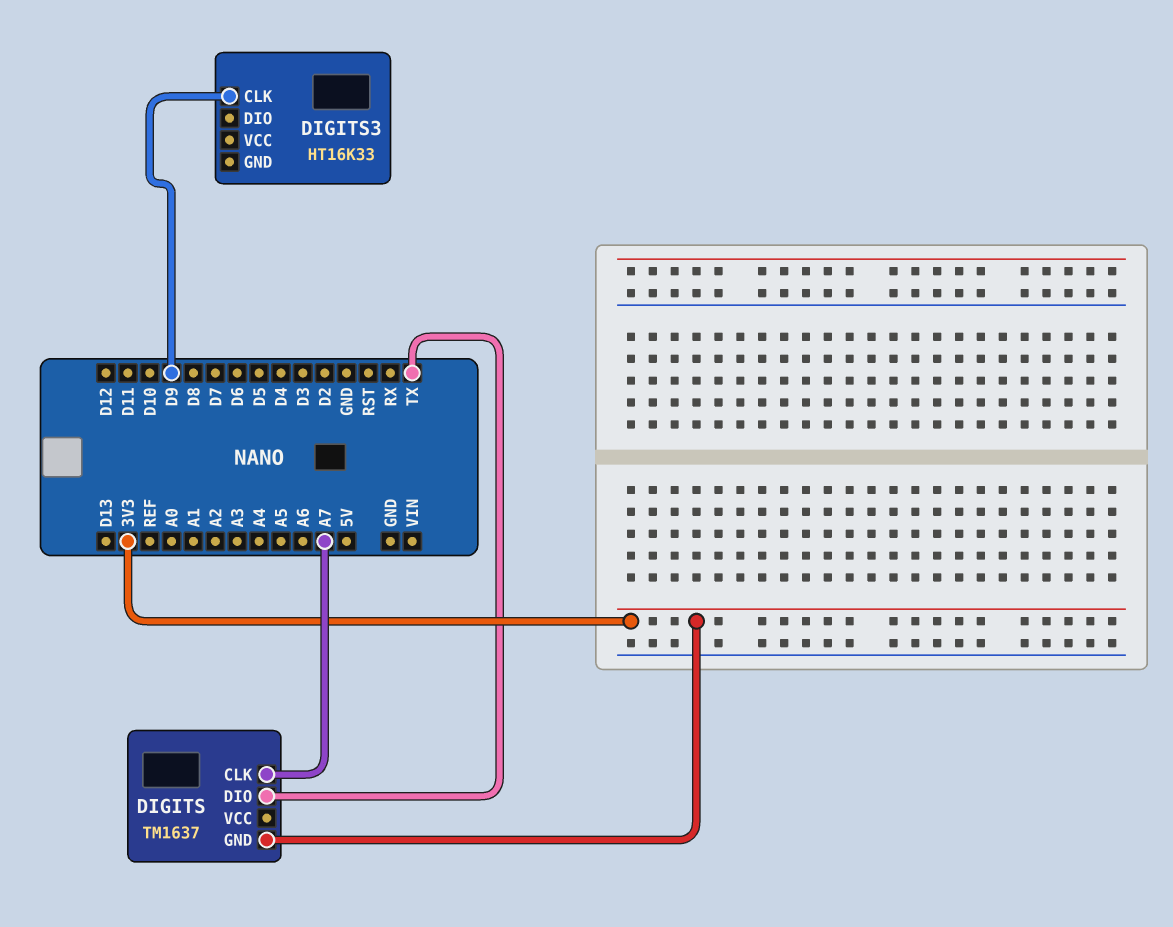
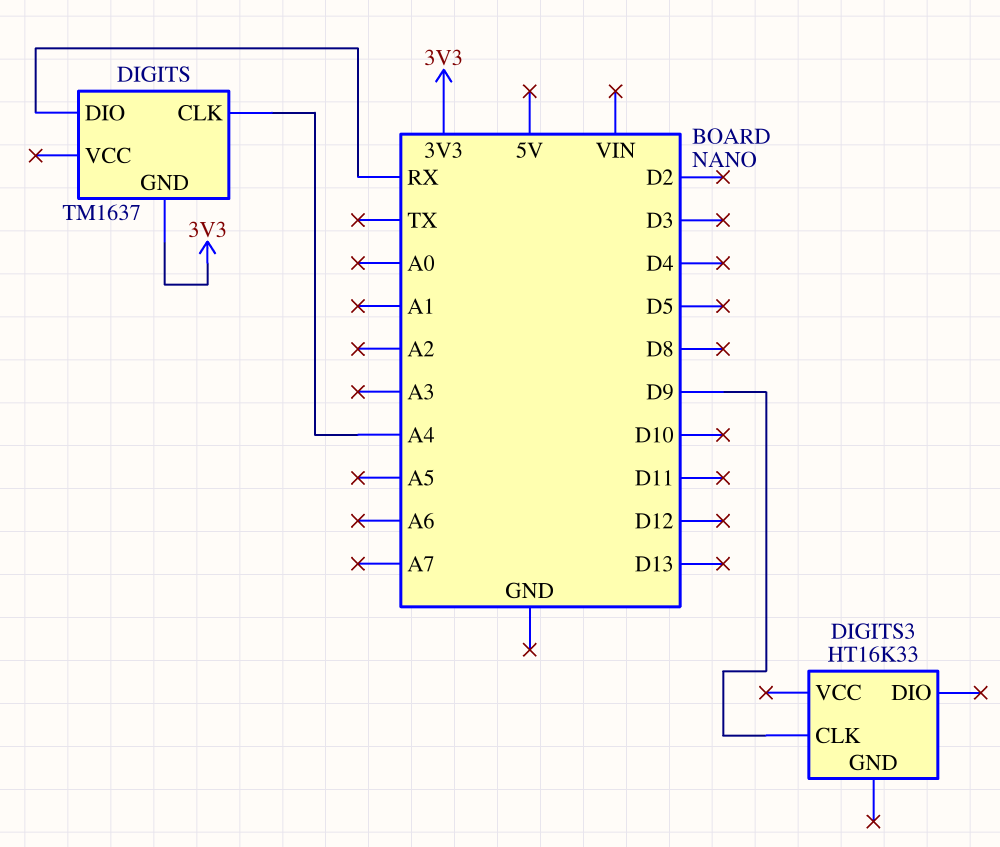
DIGITS pin CLK: A7 -> A4
DIGITS pin DIO: TX -> RX

